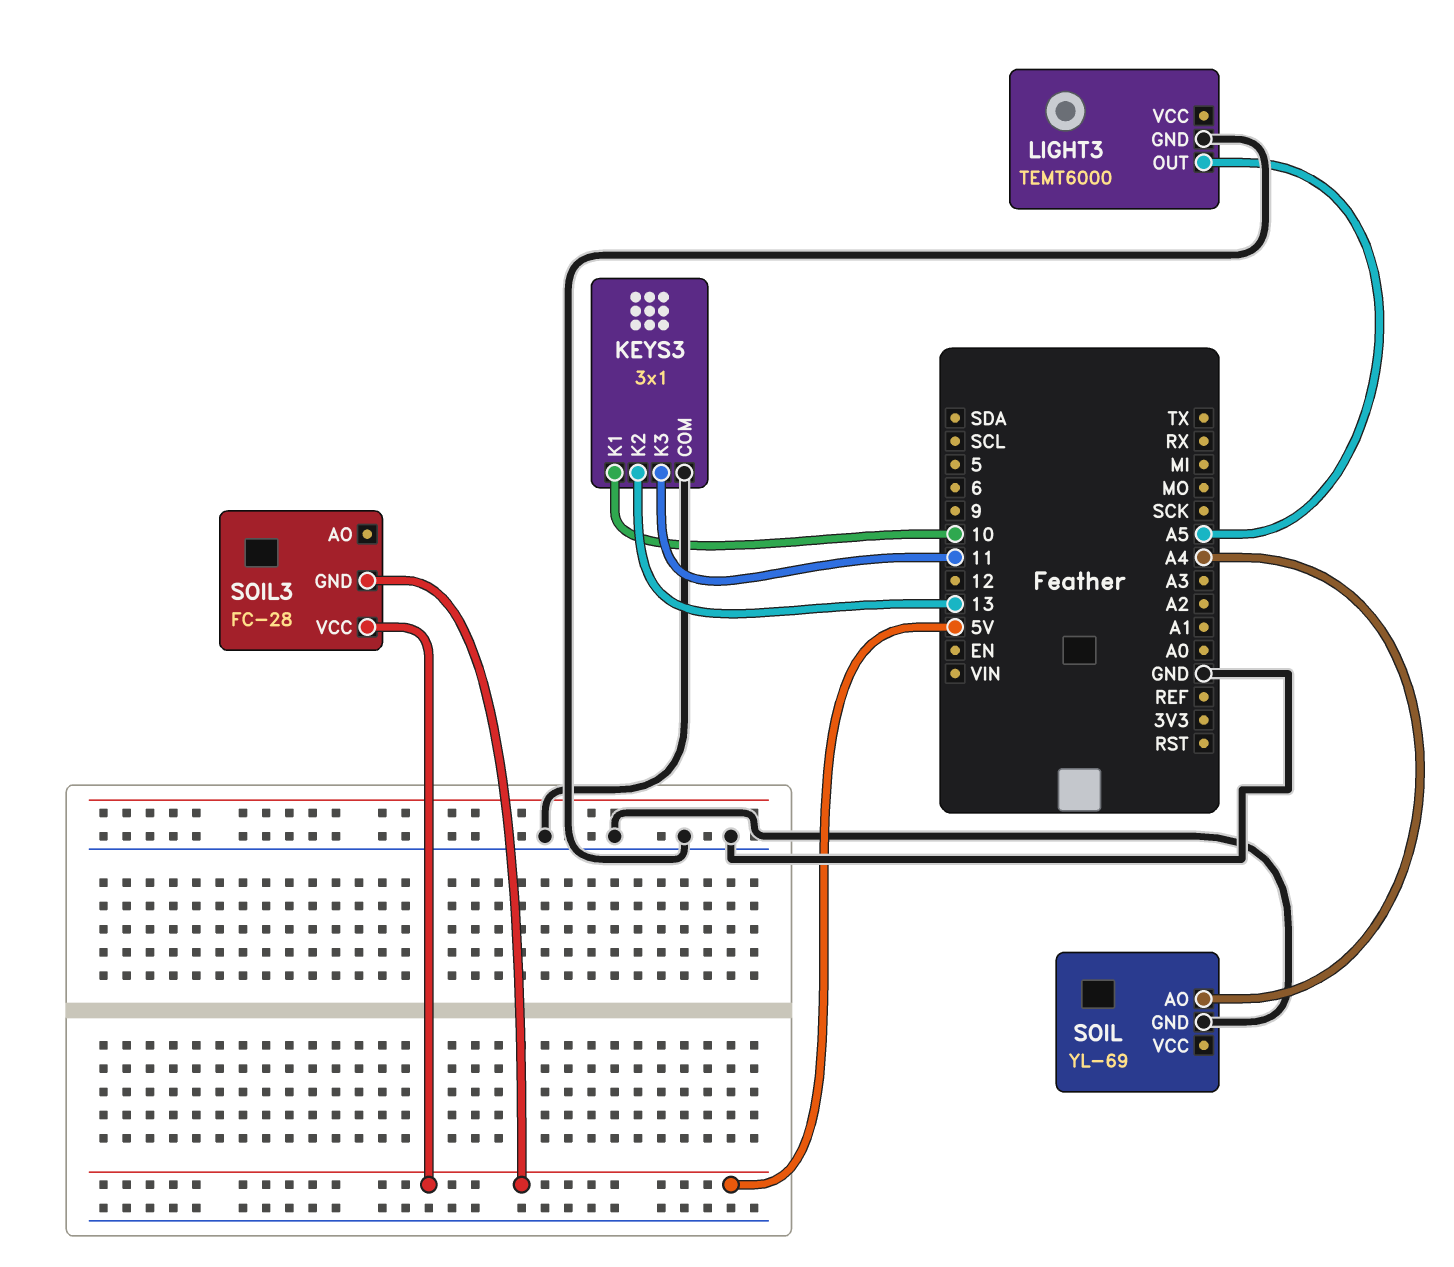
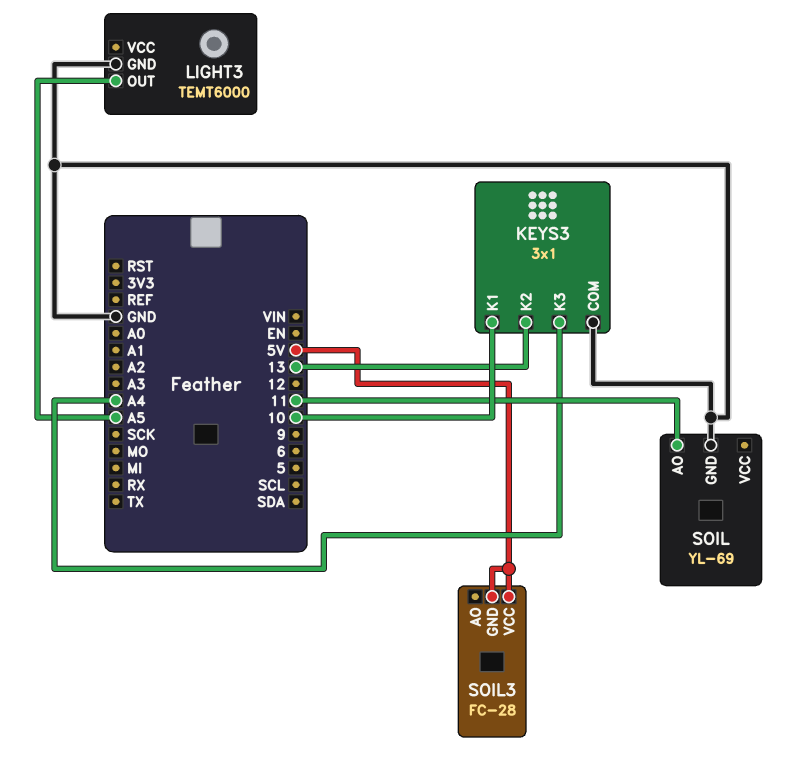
KEYS3 pin K3: 11 -> A4
SOIL pin AO: A4 -> 11

